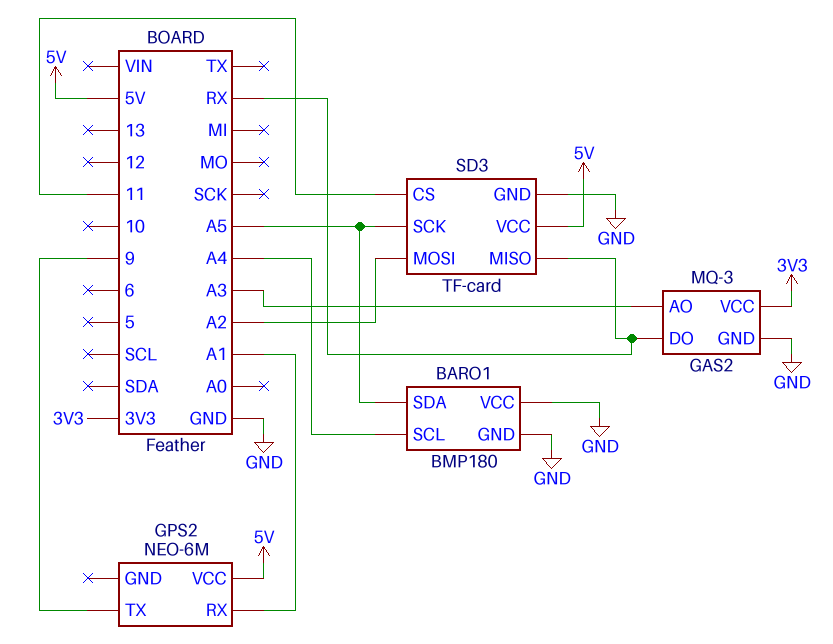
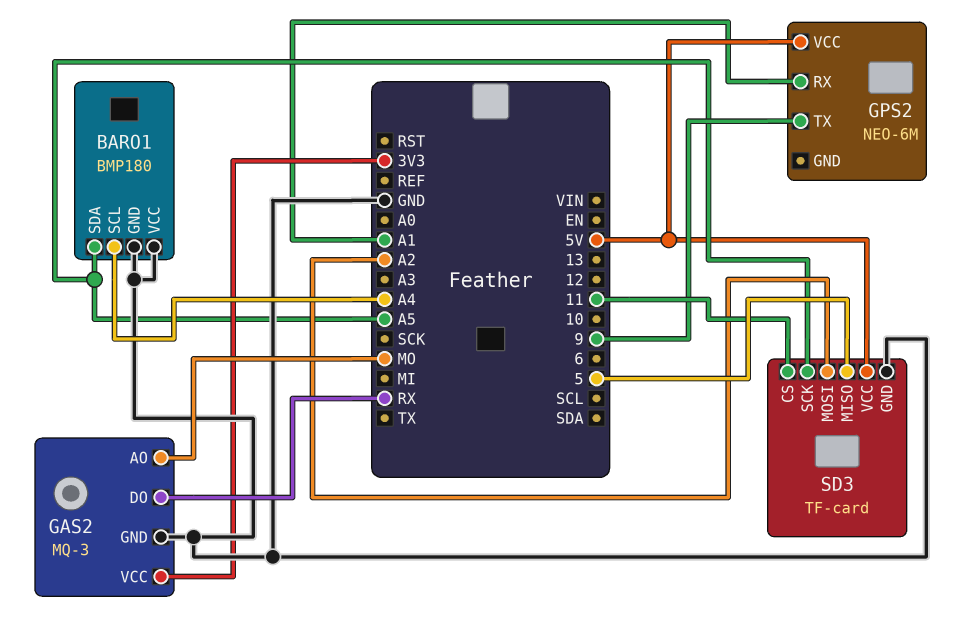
GAS2 pin AO: A3 -> MO
SD3 pin MISO: RX -> 5

